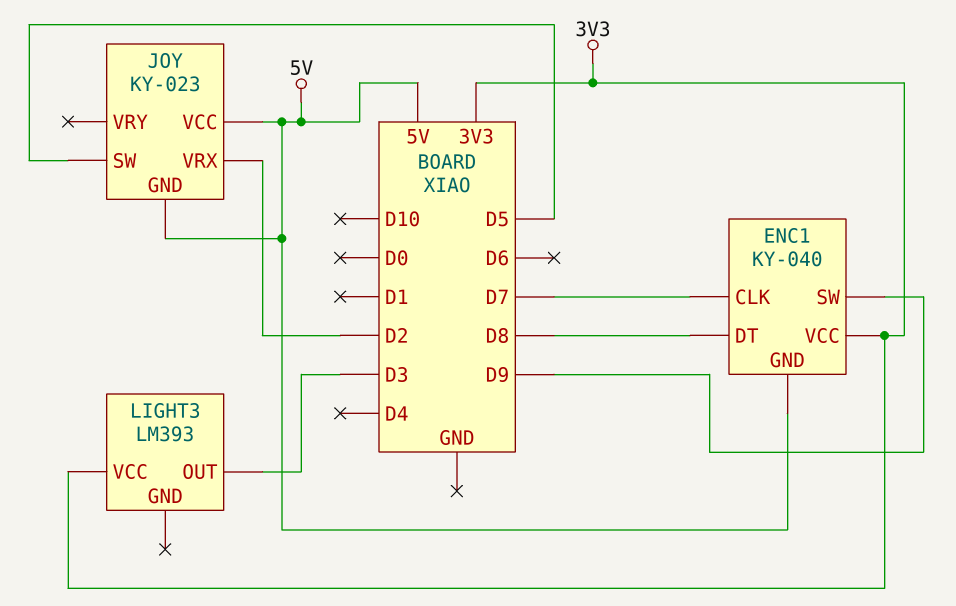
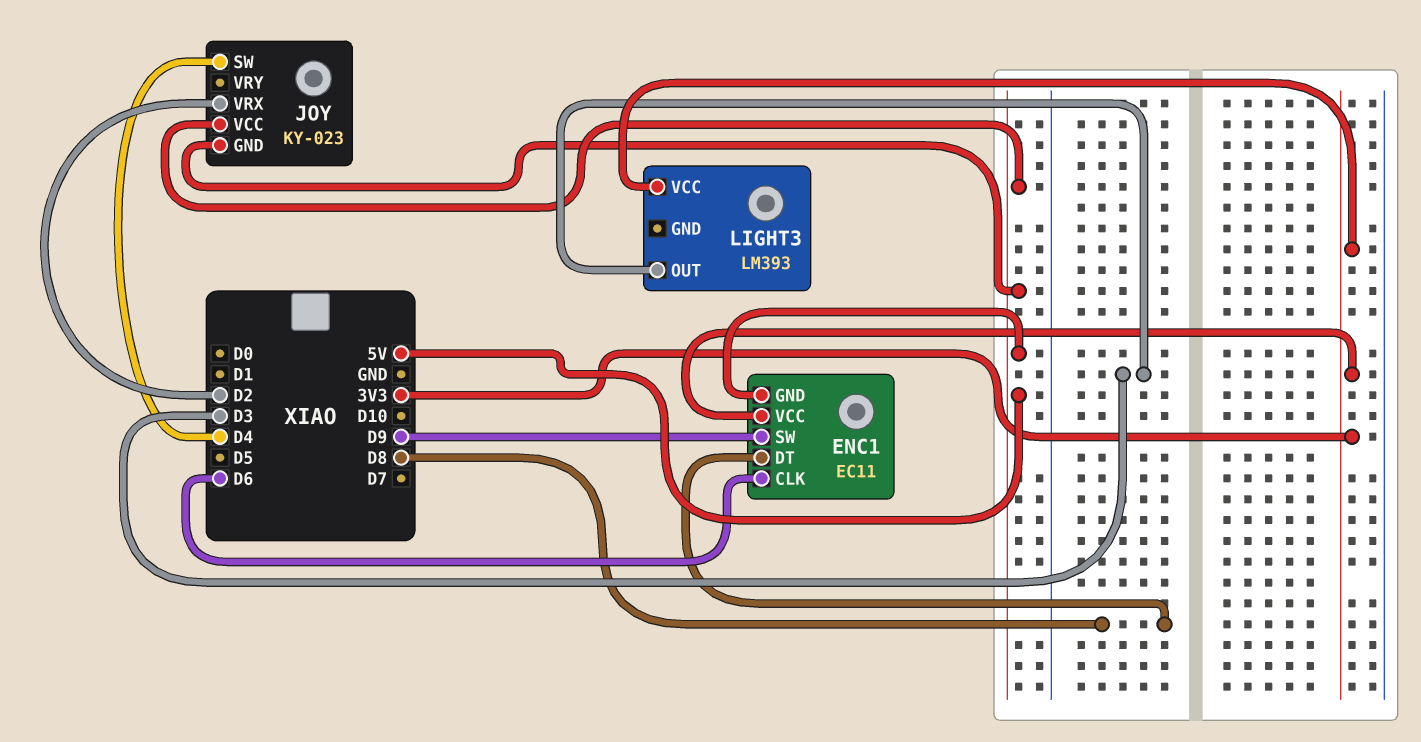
ENC1: KY-040 -> EC11
ENC1 pin CLK: D7 -> D6
JOY pin SW: D5 -> D4

